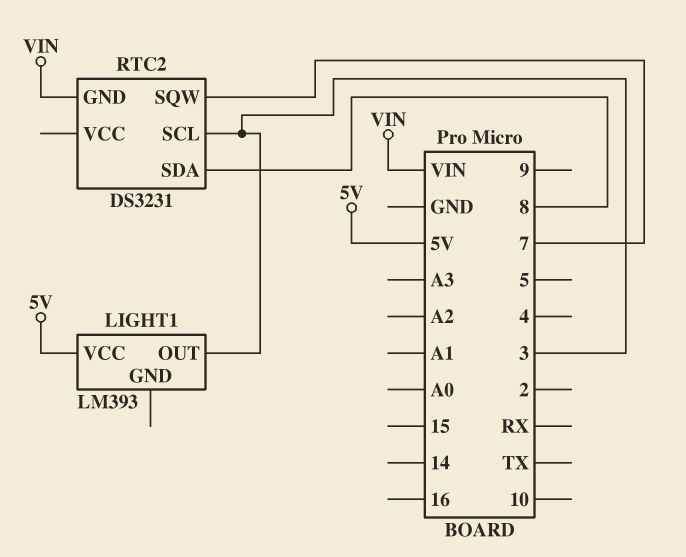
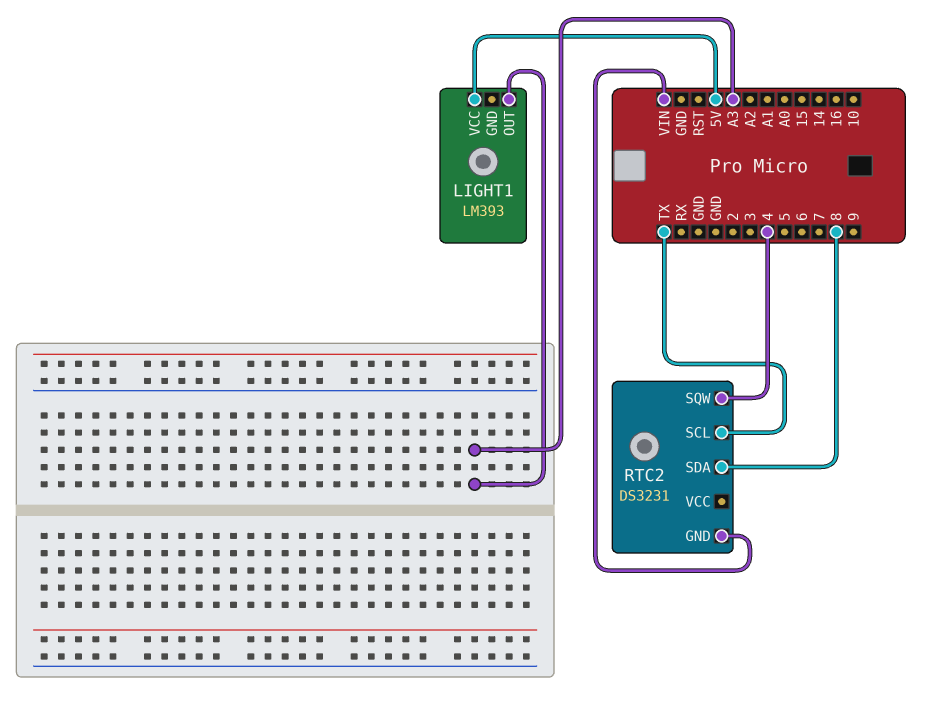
LIGHT1 pin OUT: 3 -> A3
RTC2 pin SCL: 3 -> TX
RTC2 pin SQW: 7 -> 4

